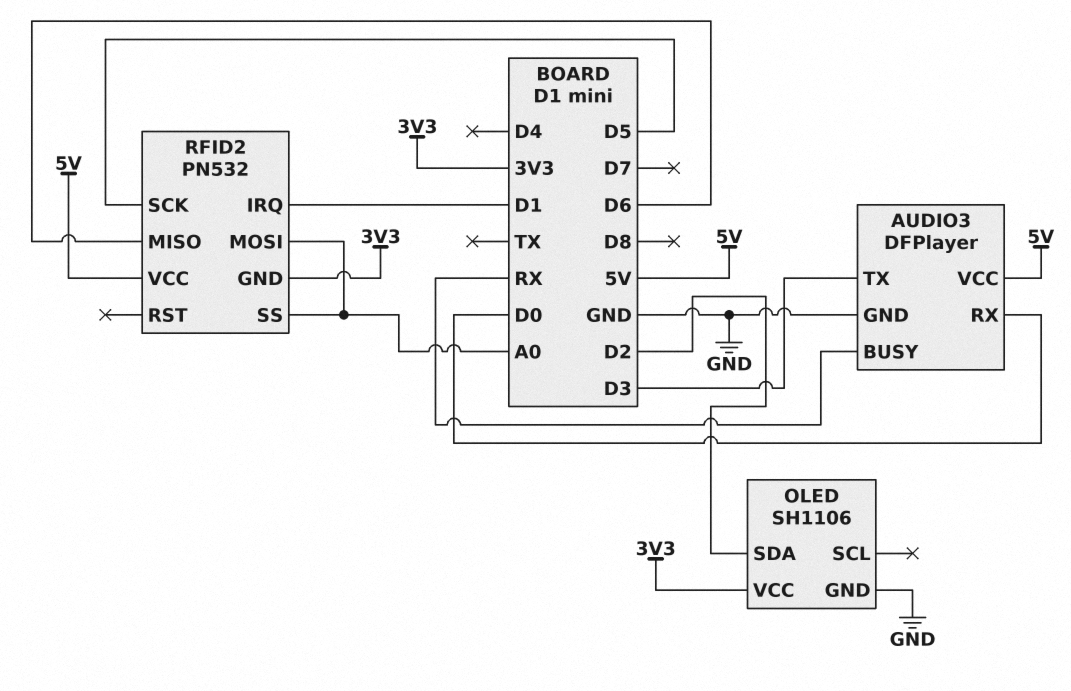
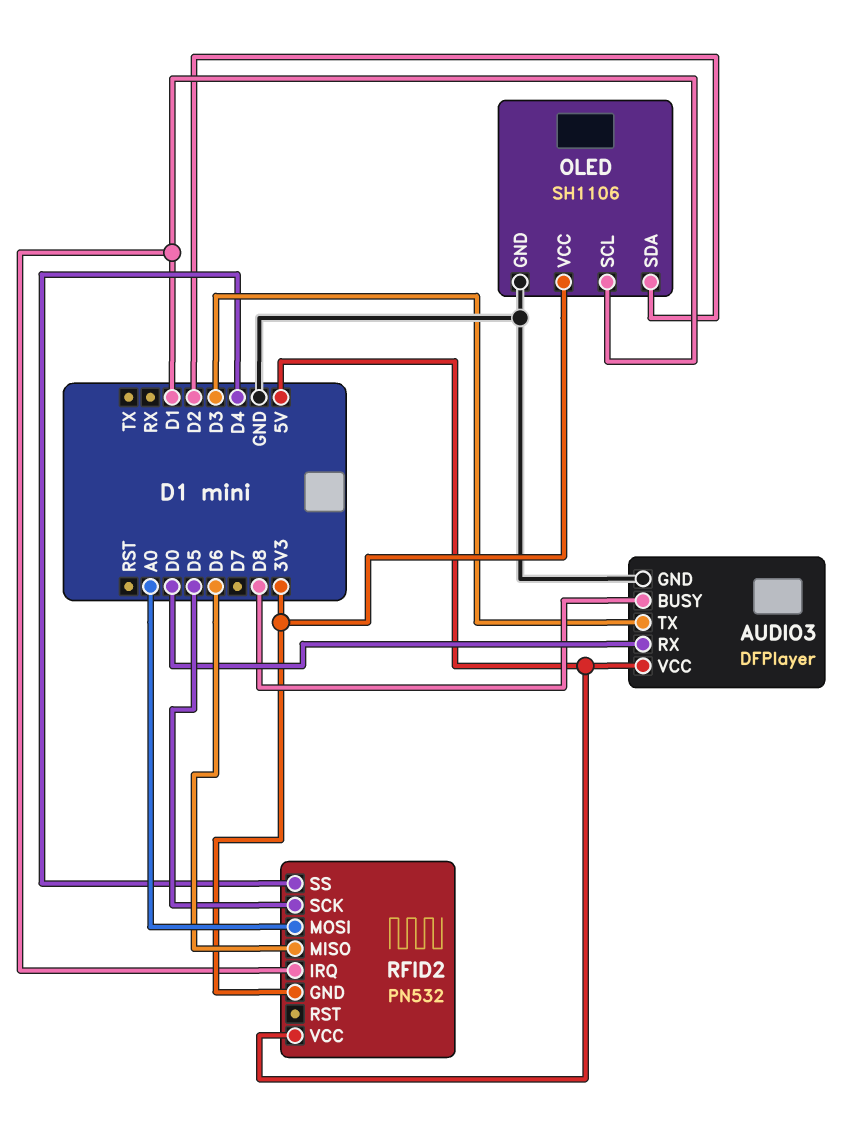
AUDIO3 pin BUSY: RX -> D8
OLED pin SCL: none -> D1
RFID2 pin SS: A0 -> D4

